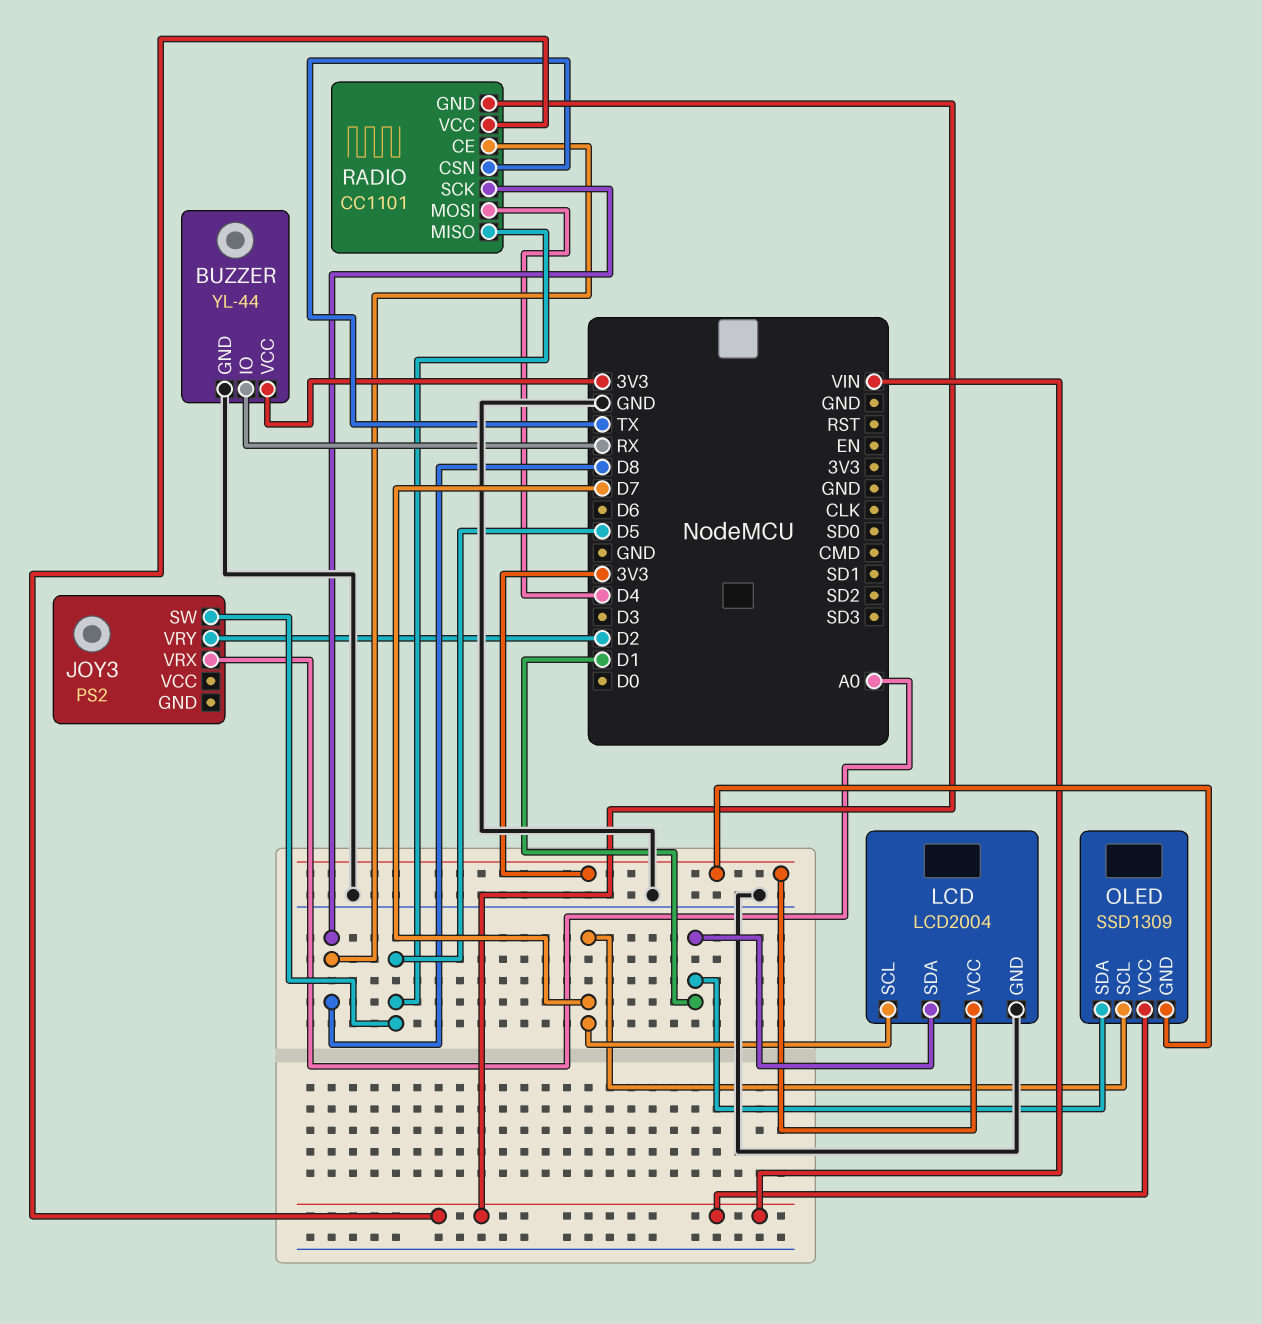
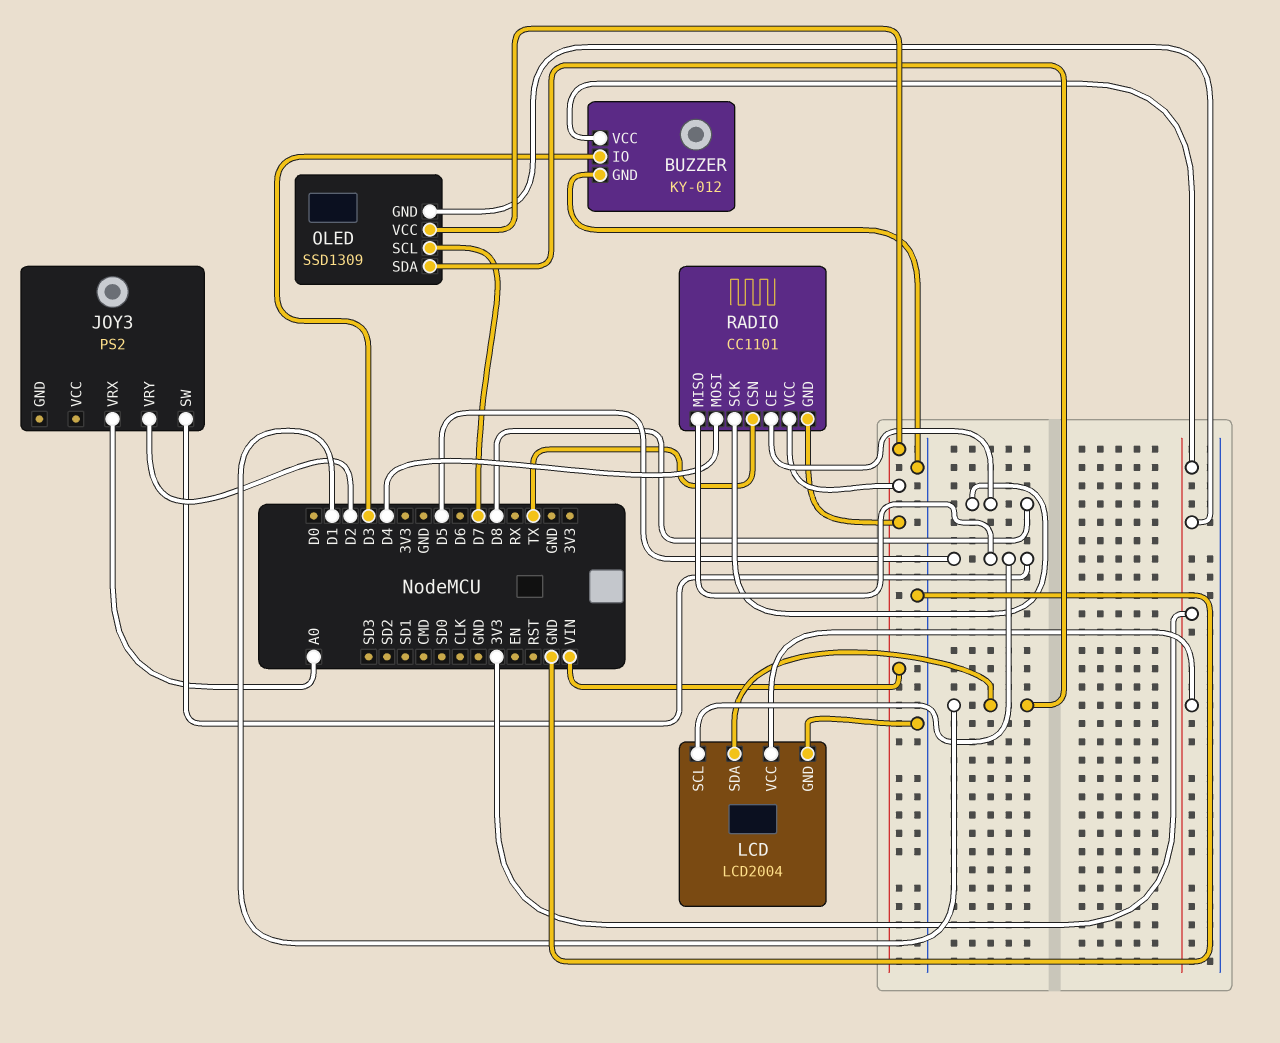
BUZZER: YL-44 -> KY-012
BUZZER pin IO: RX -> D3
LCD pin SCL: D7 -> D5

